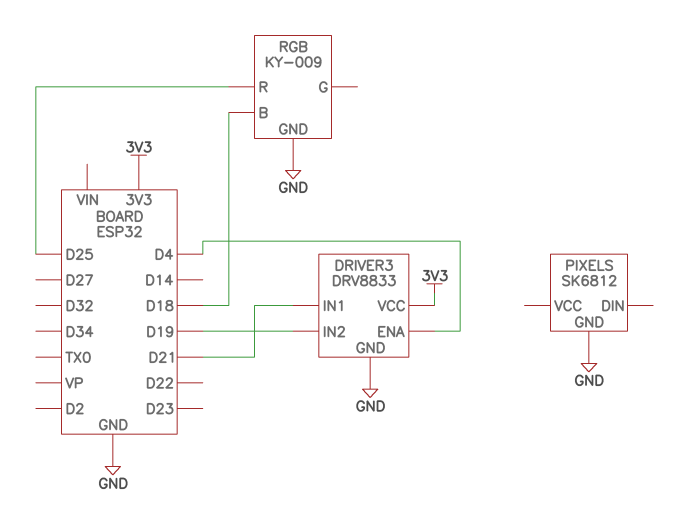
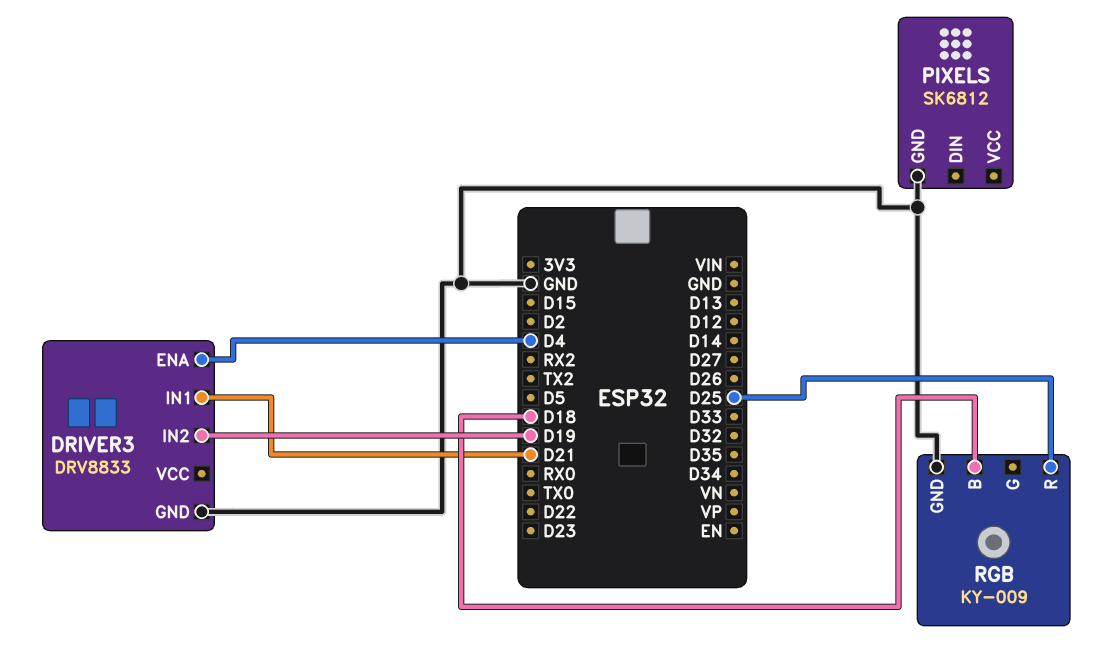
DRIVER3 pin VCC: 3V3 -> none

